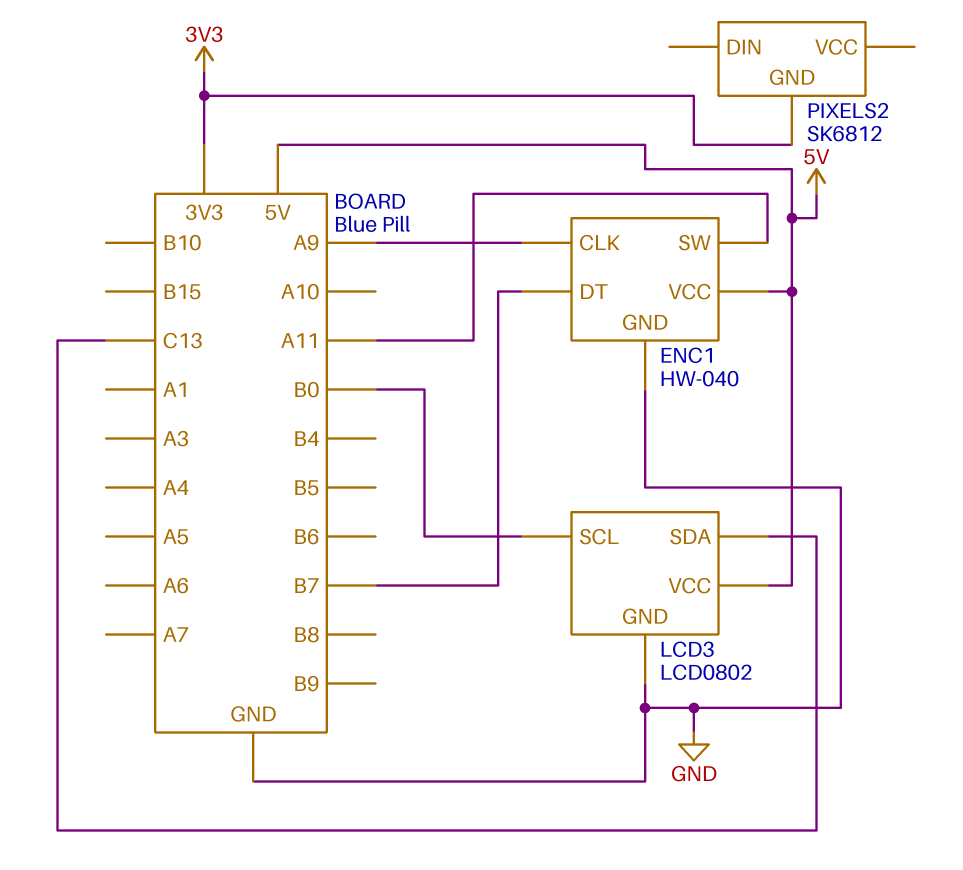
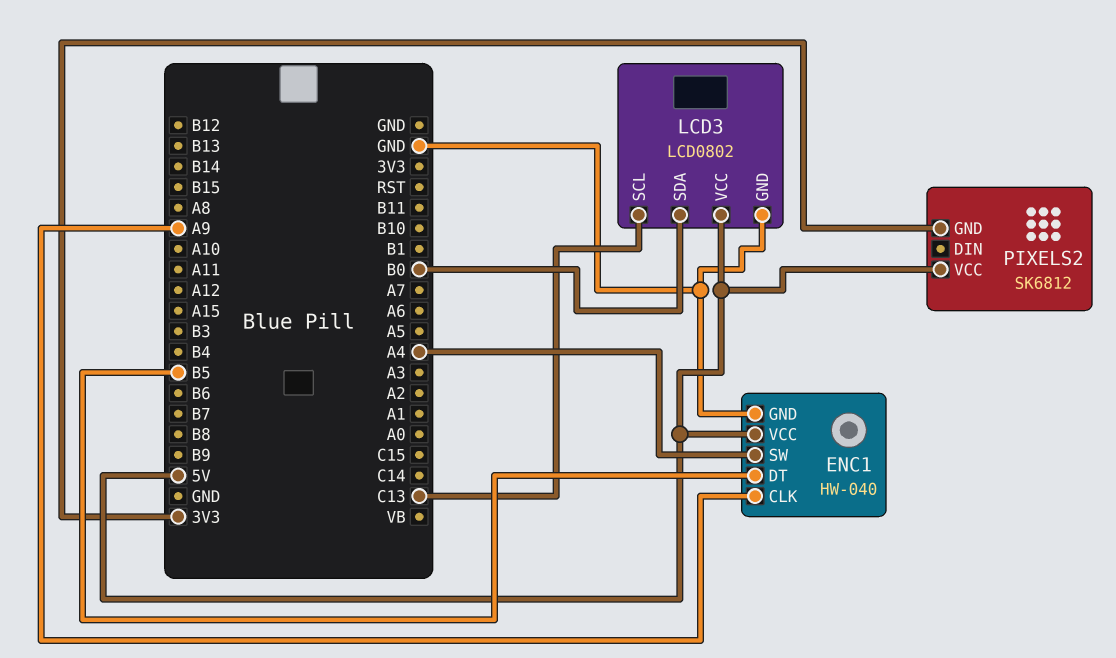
ENC1 pin DT: B7 -> B5
ENC1 pin SW: A11 -> A4
LCD3 pin SCL: B0 -> C13
LCD3 pin SDA: C13 -> B0
PIXELS2 pin VCC: none -> 5V

